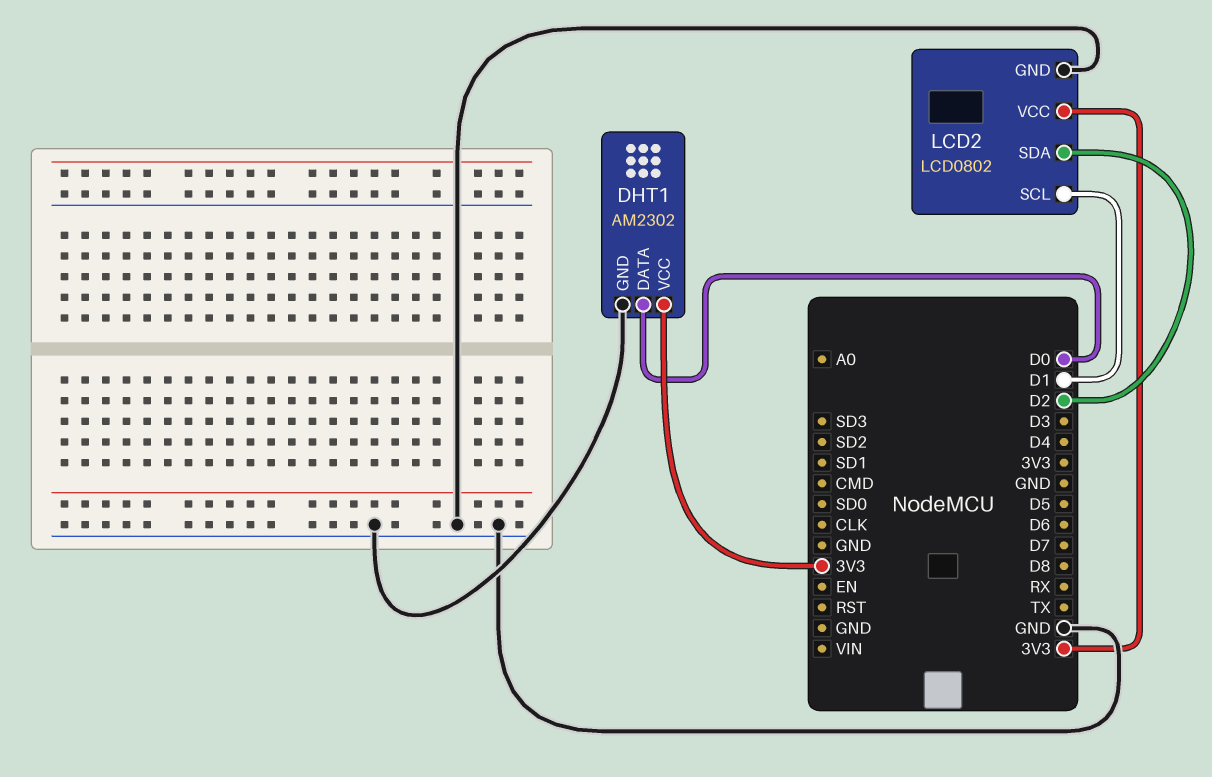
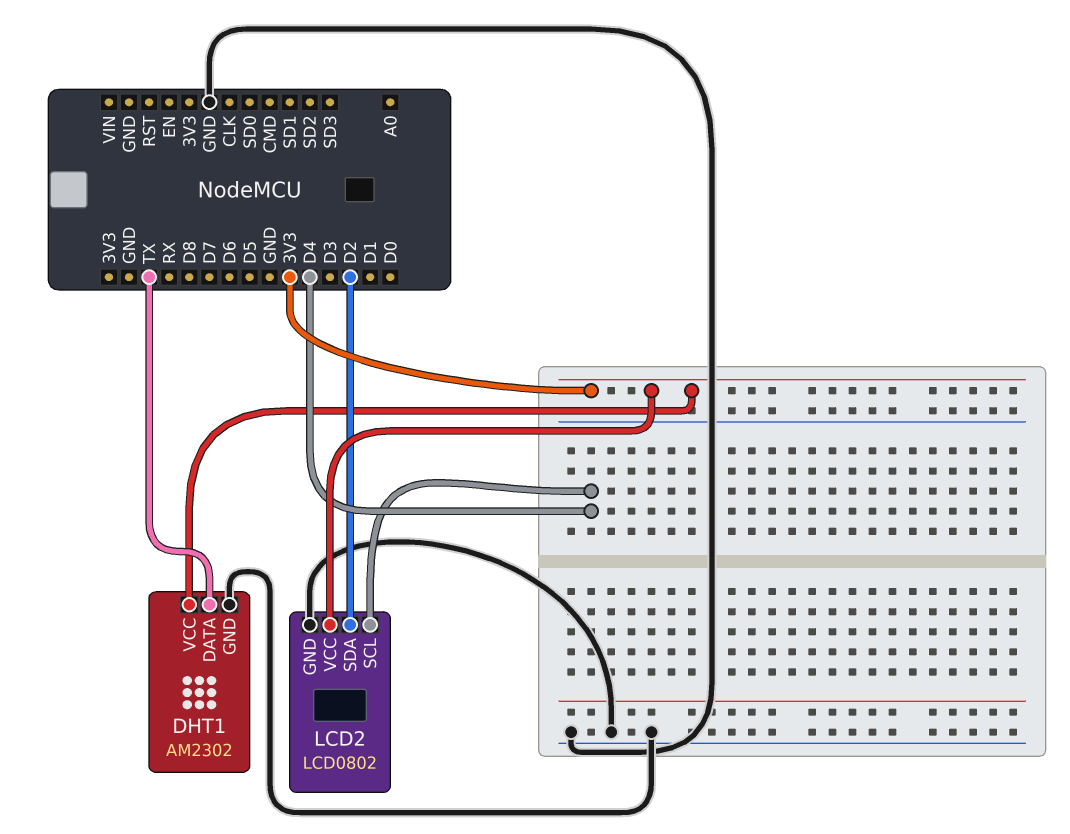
DHT1 pin DATA: D0 -> TX
LCD2 pin SCL: D1 -> D4

